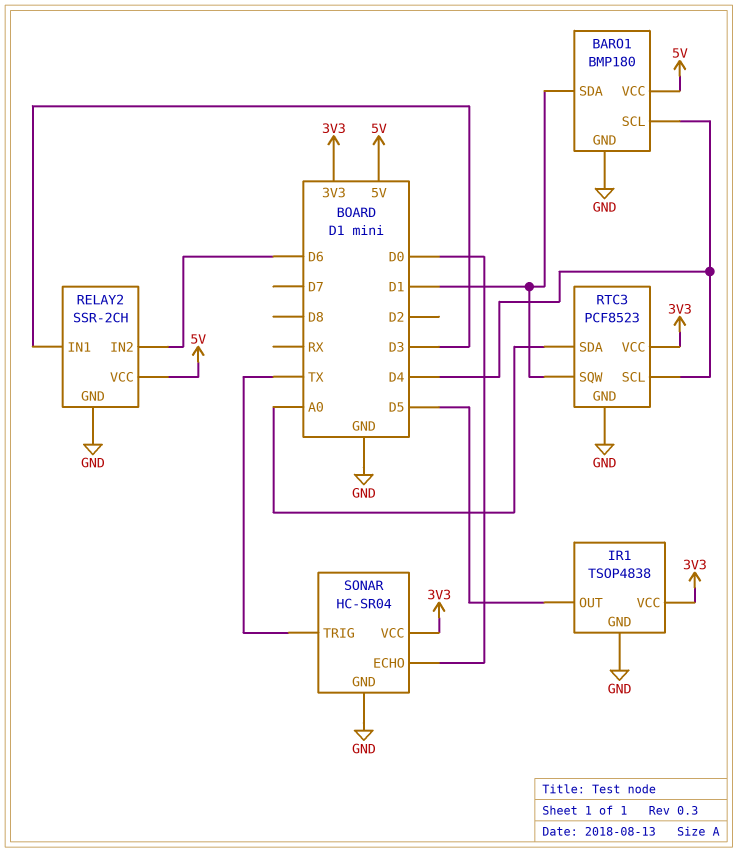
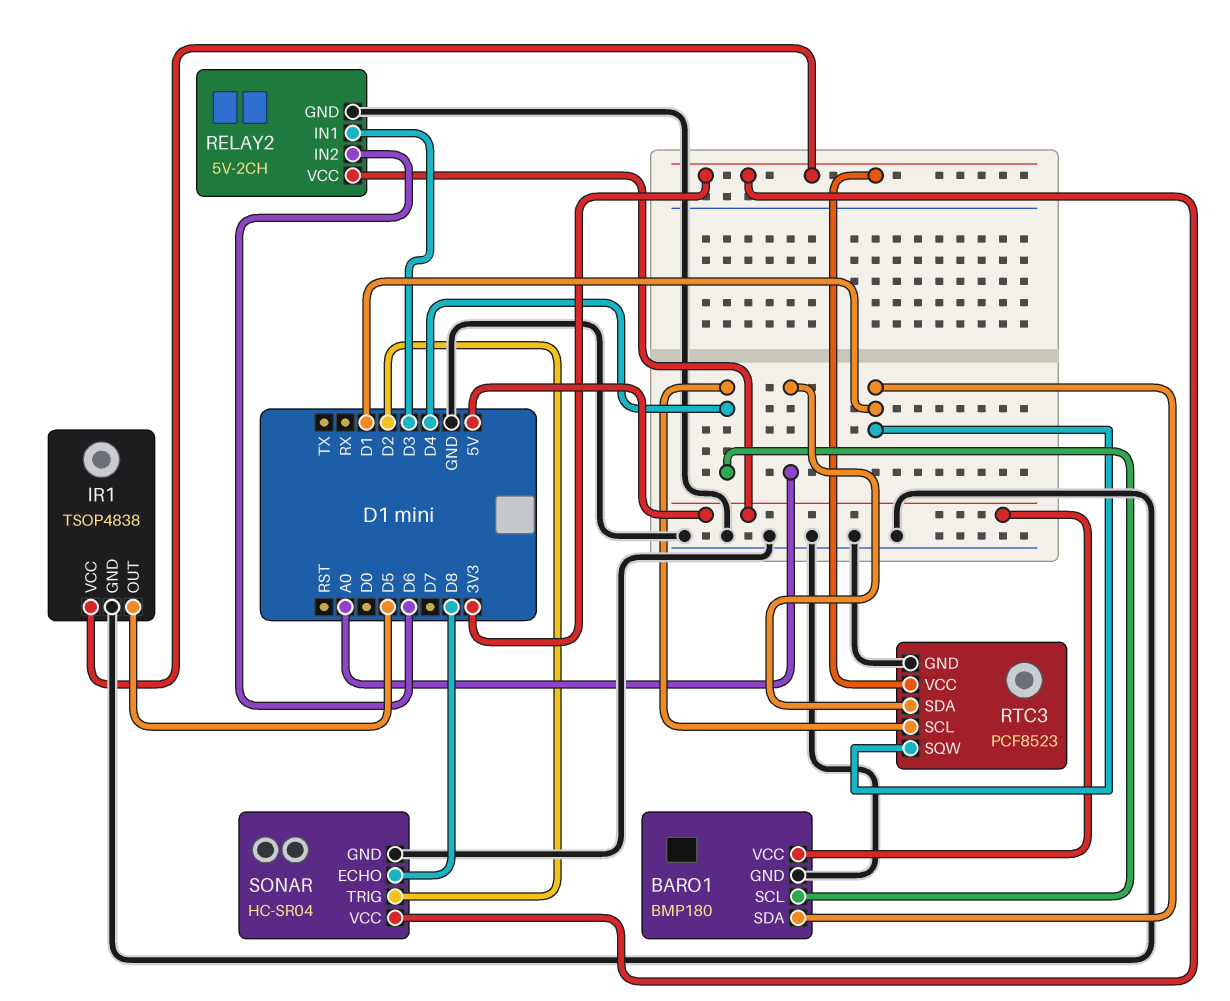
RELAY2: SSR-2CH -> 5V-2CH
SONAR pin ECHO: D0 -> D8
SONAR pin TRIG: TX -> D2

